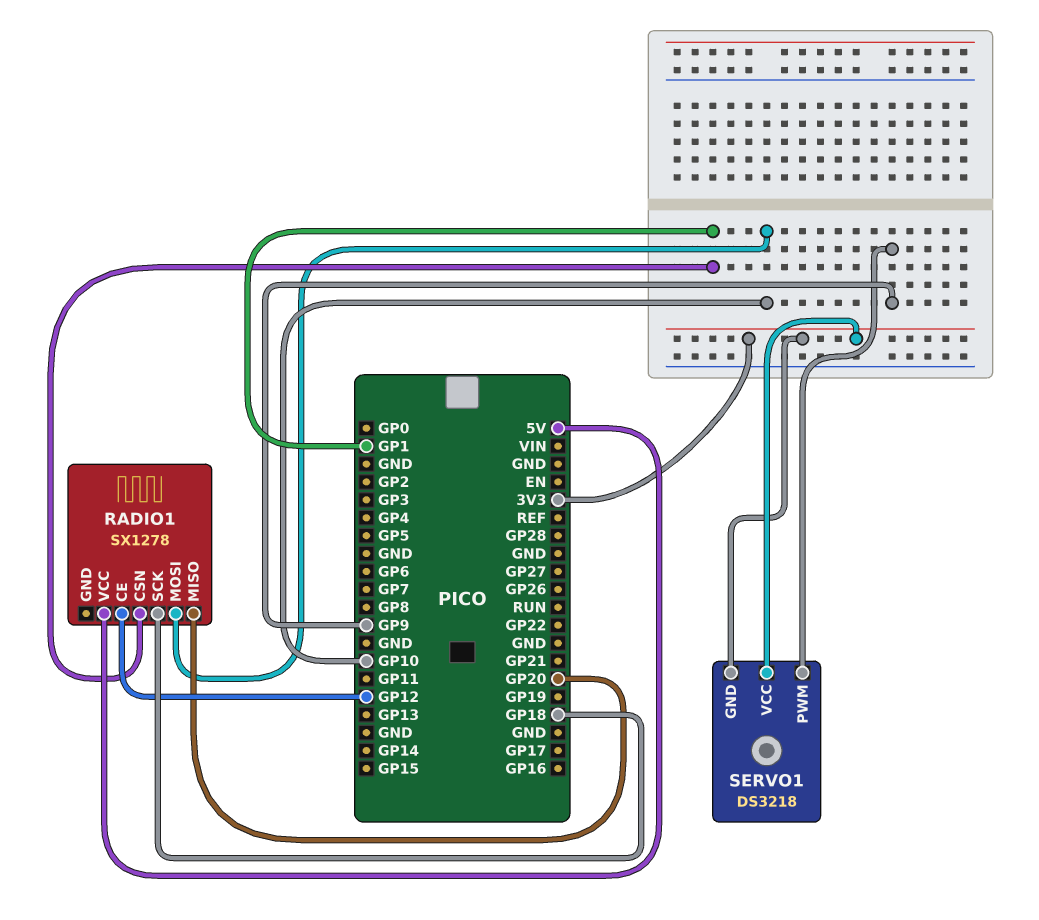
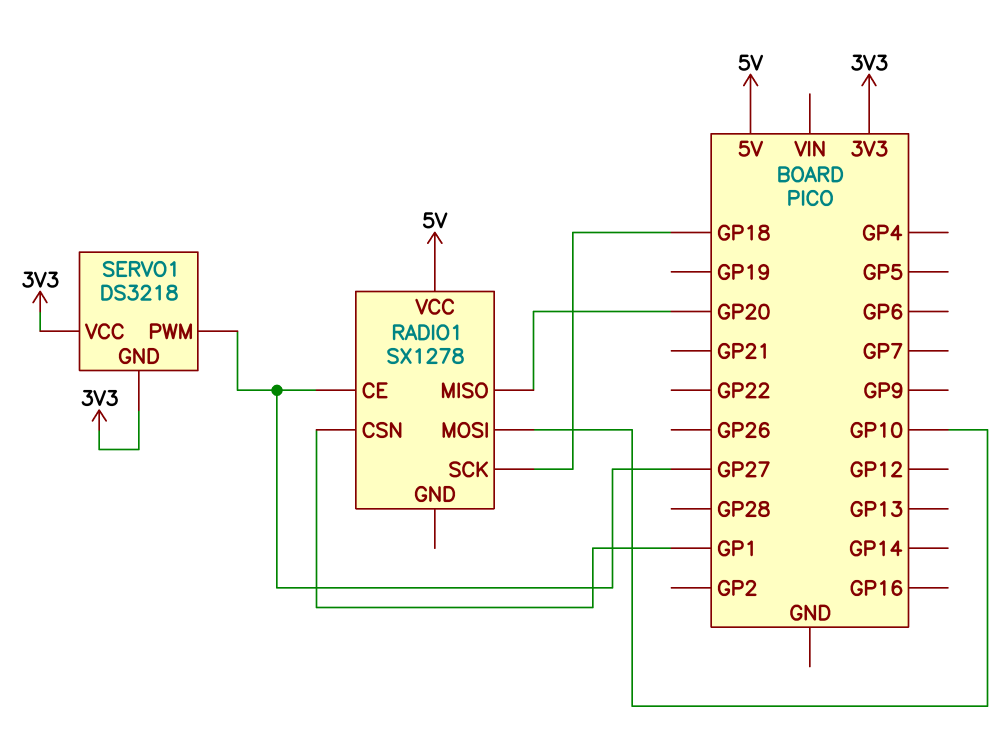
RADIO1 pin CE: GP12 -> GP27
SERVO1 pin PWM: GP9 -> GP27

